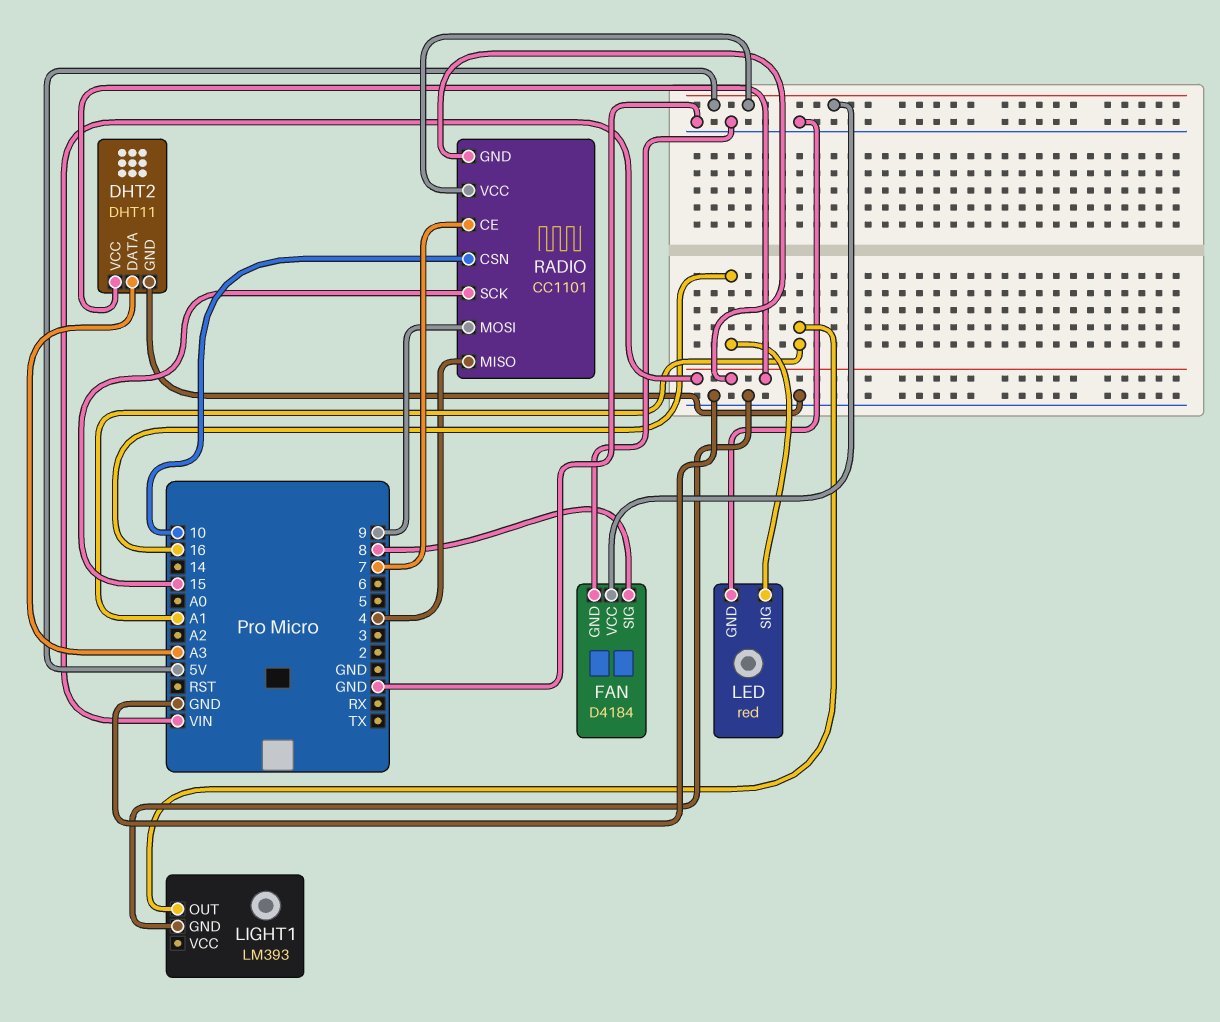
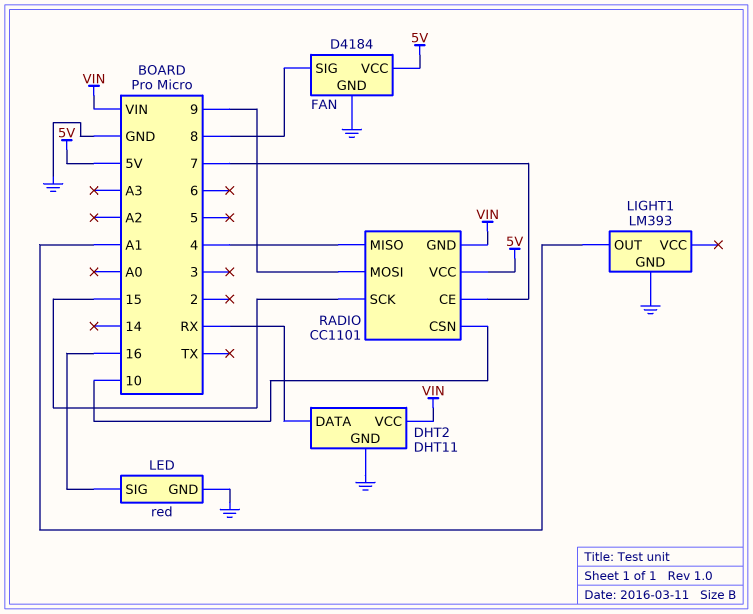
DHT2 pin DATA: A3 -> RX

